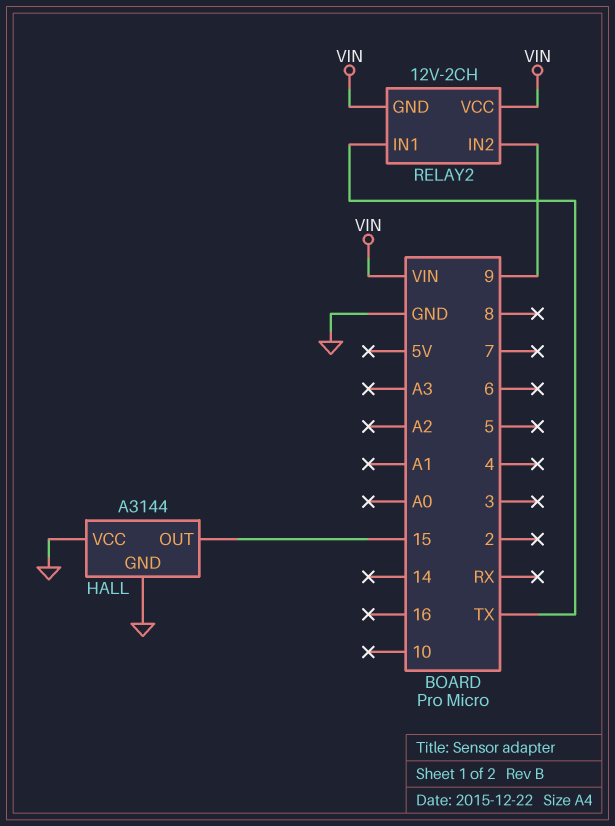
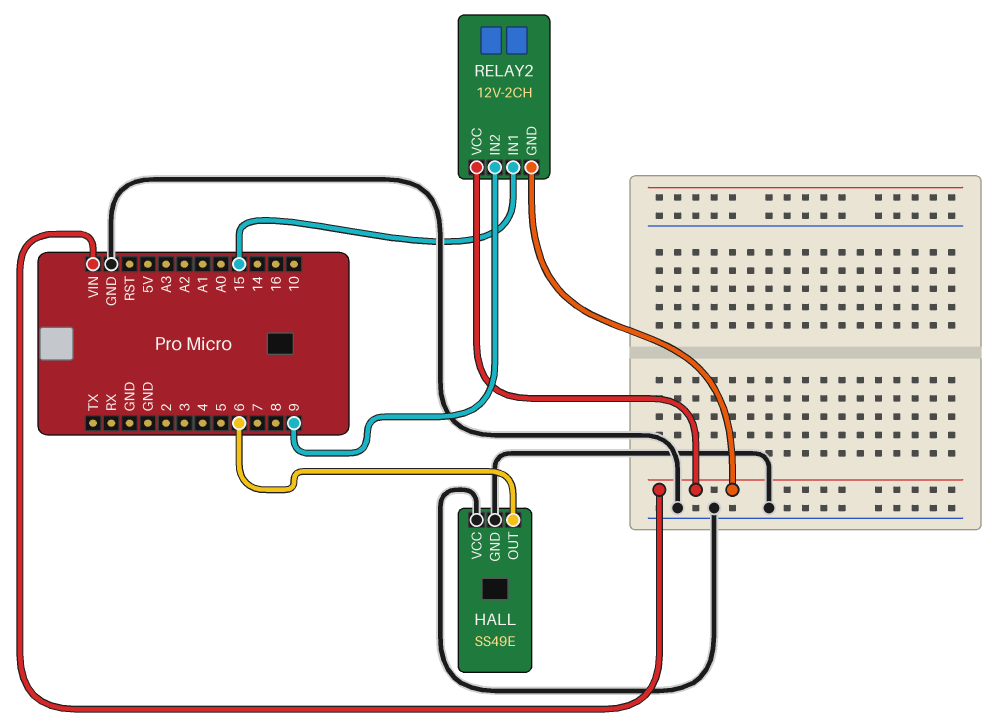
HALL: A3144 -> SS49E
HALL pin OUT: 15 -> 6
RELAY2 pin IN1: TX -> 15

